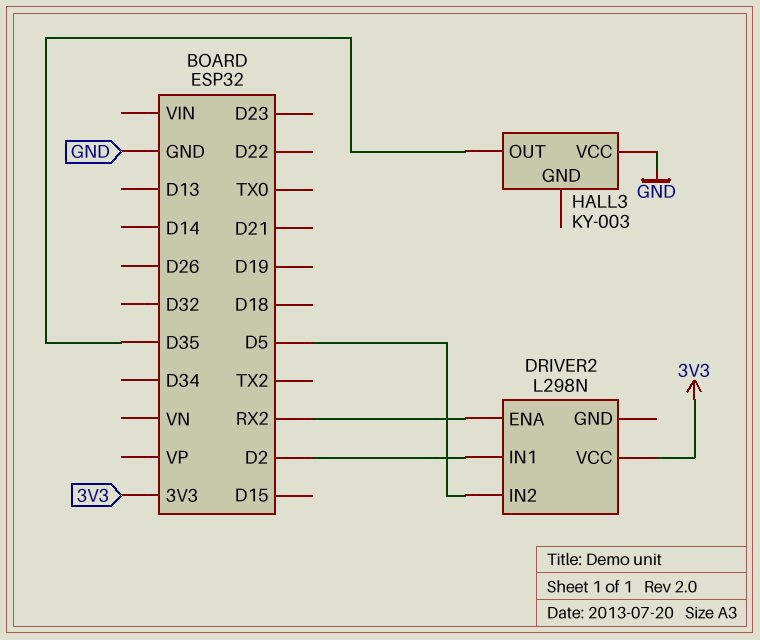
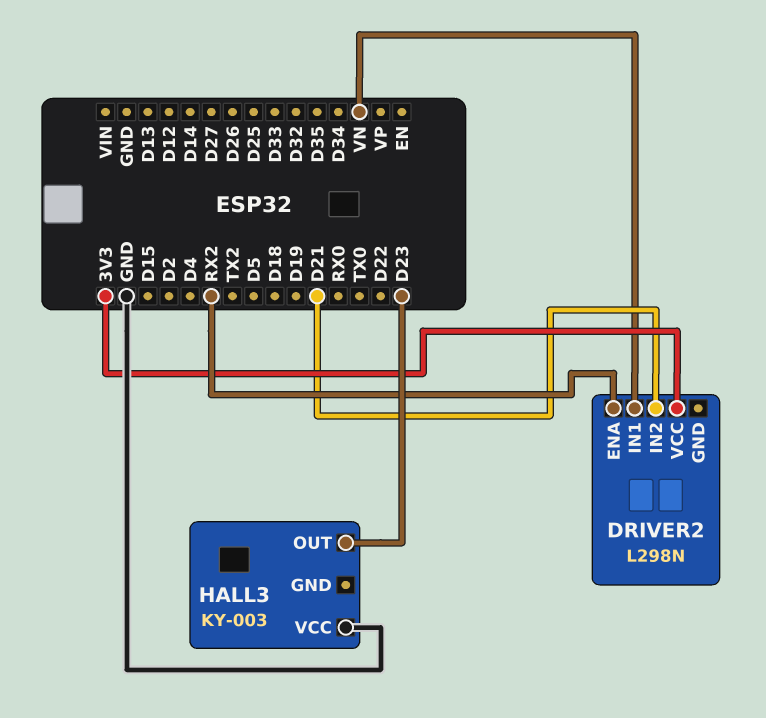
DRIVER2 pin IN1: D2 -> VN
DRIVER2 pin IN2: D5 -> D21
HALL3 pin OUT: D35 -> D23

